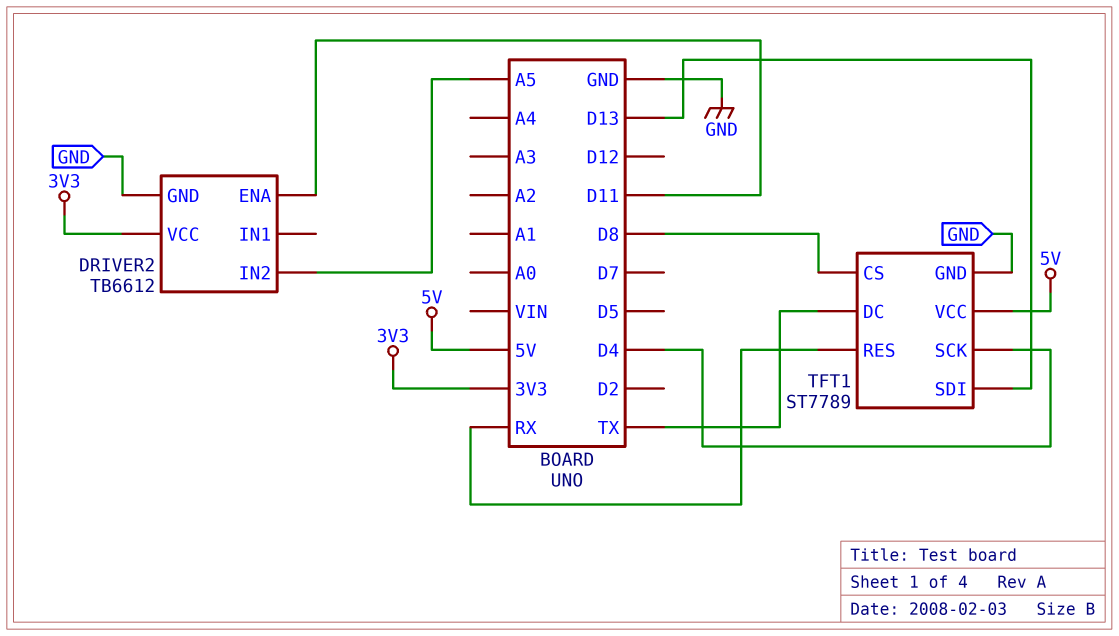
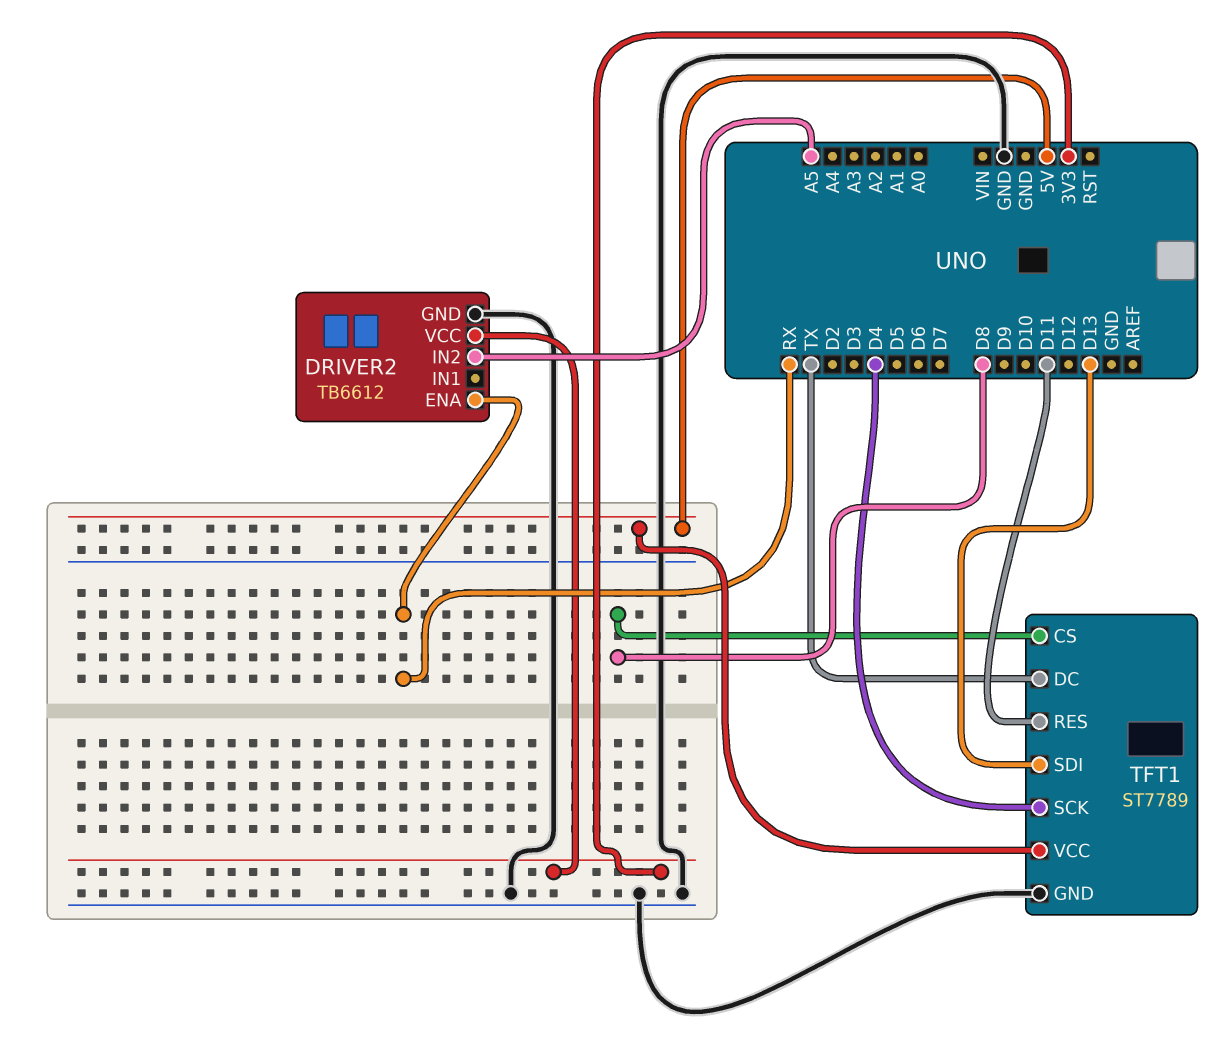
DRIVER2 pin ENA: D11 -> RX
TFT1 pin RES: RX -> D11

